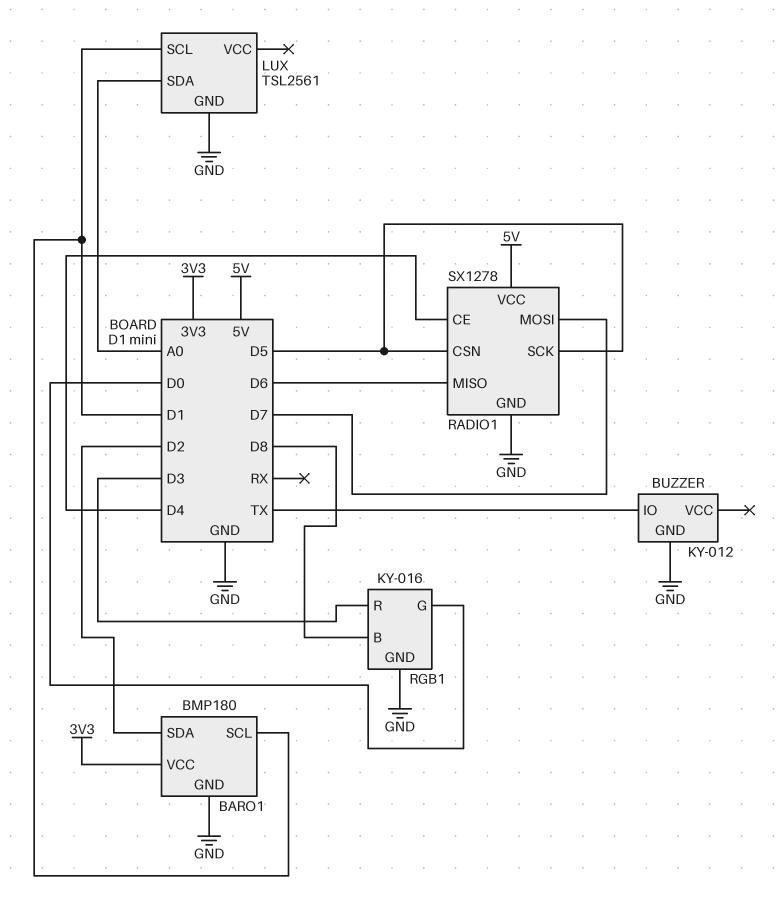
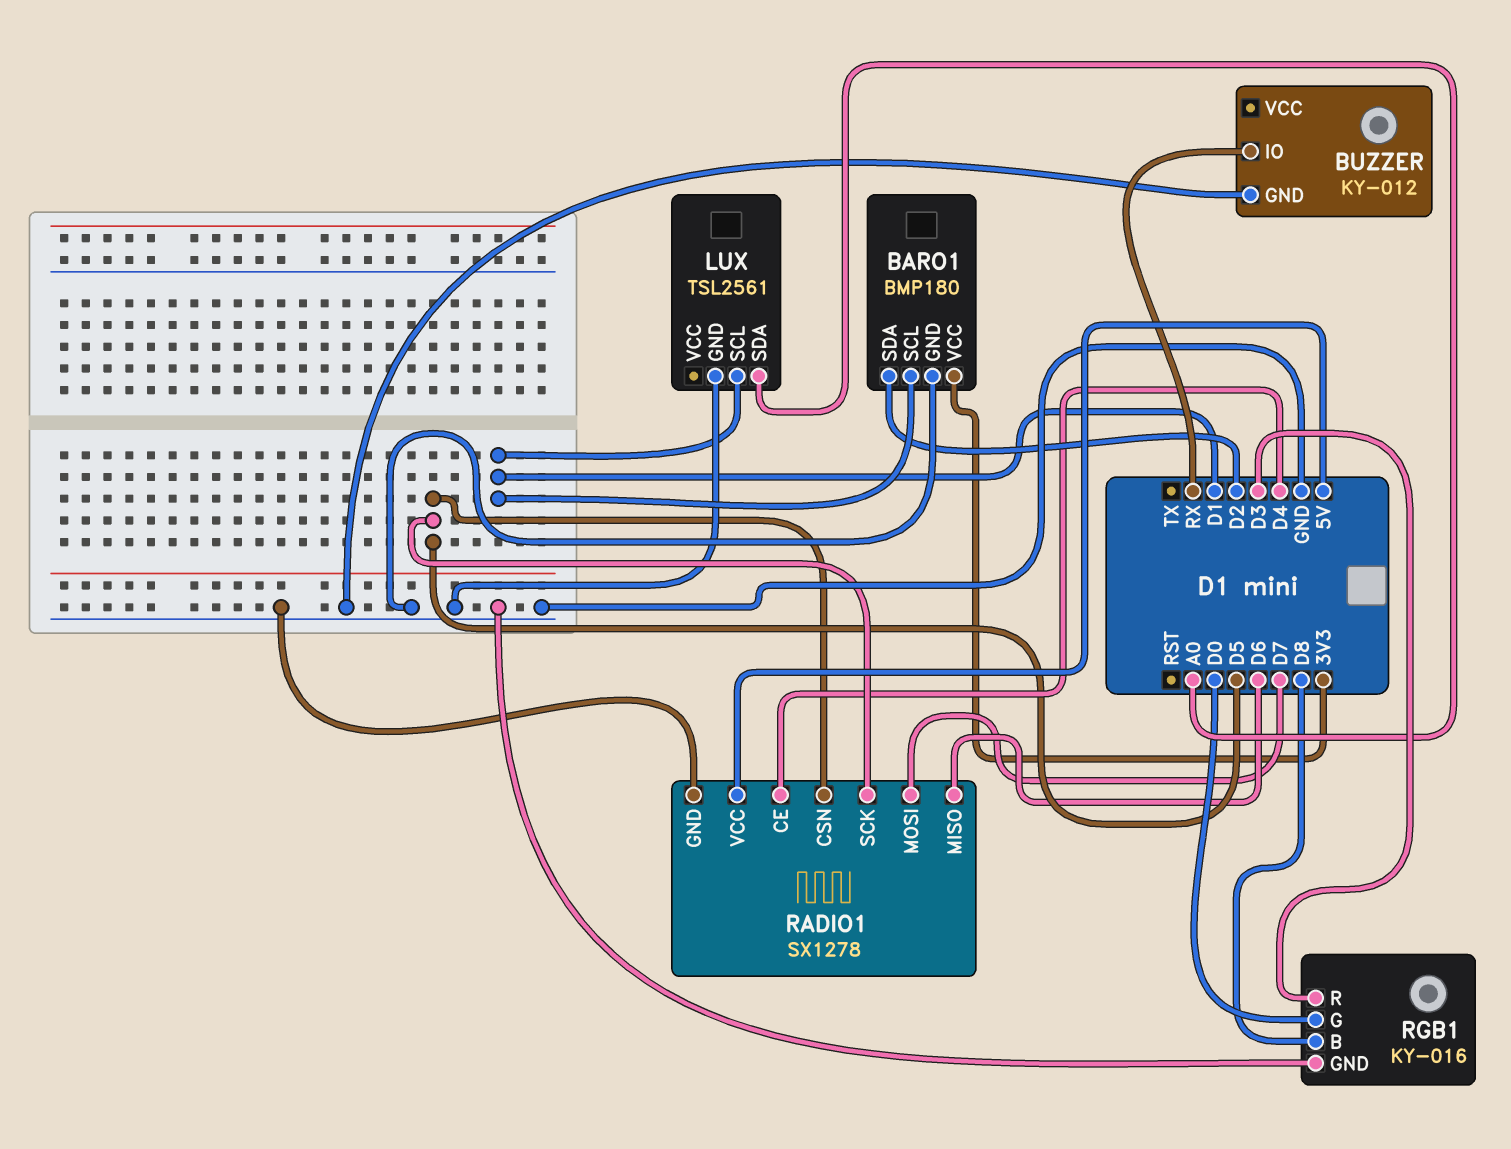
BUZZER pin IO: TX -> RX

